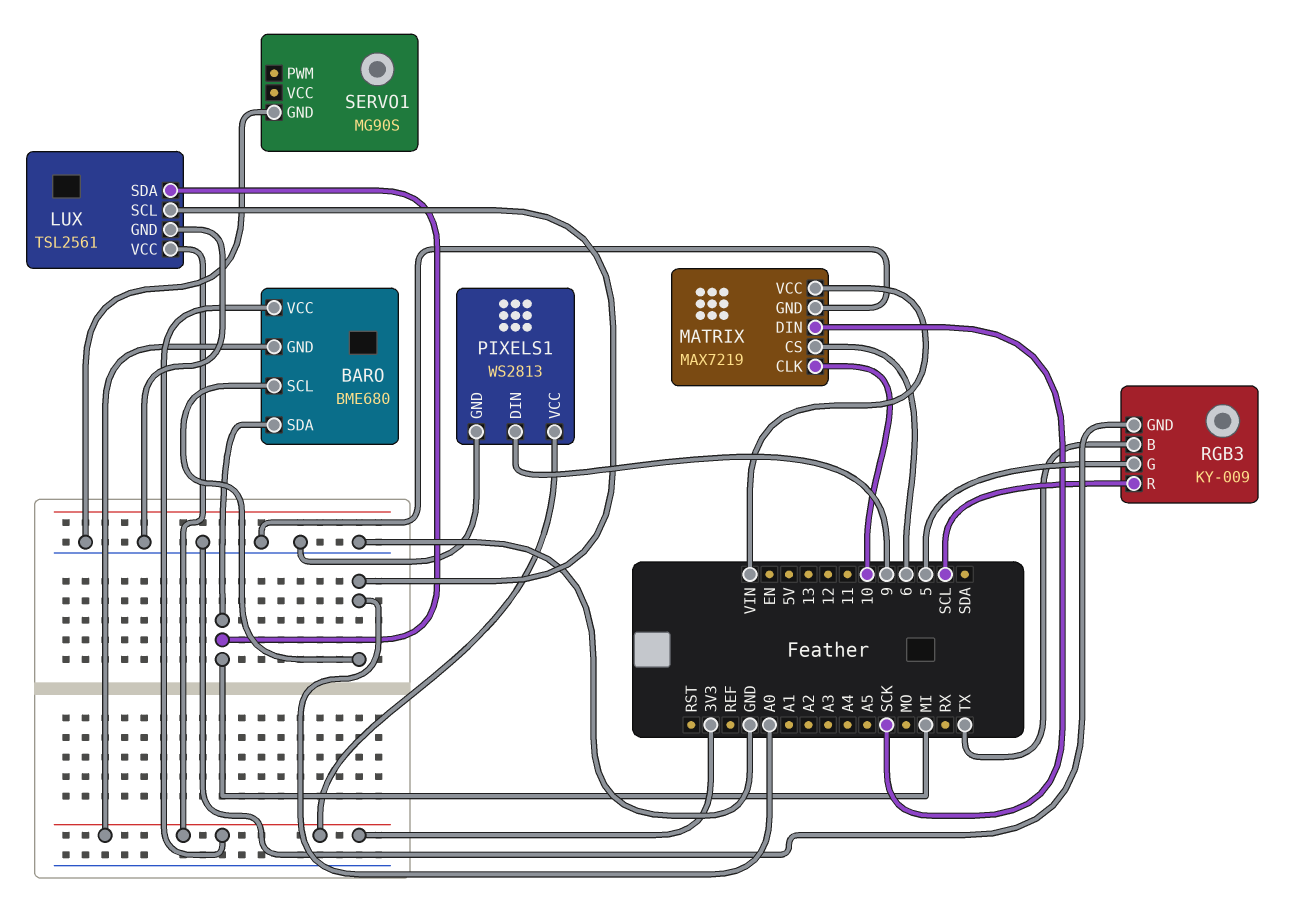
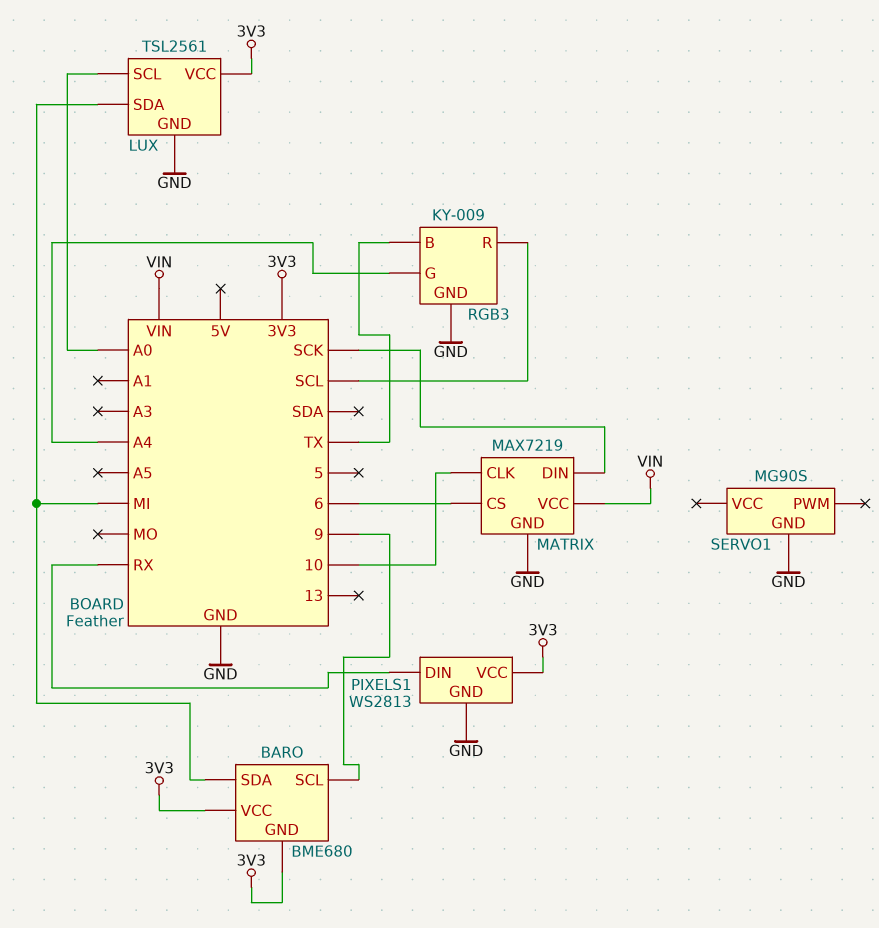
BARO pin SCL: A0 -> 9
PIXELS1 pin DIN: 9 -> RX
RGB3 pin G: 5 -> A4

